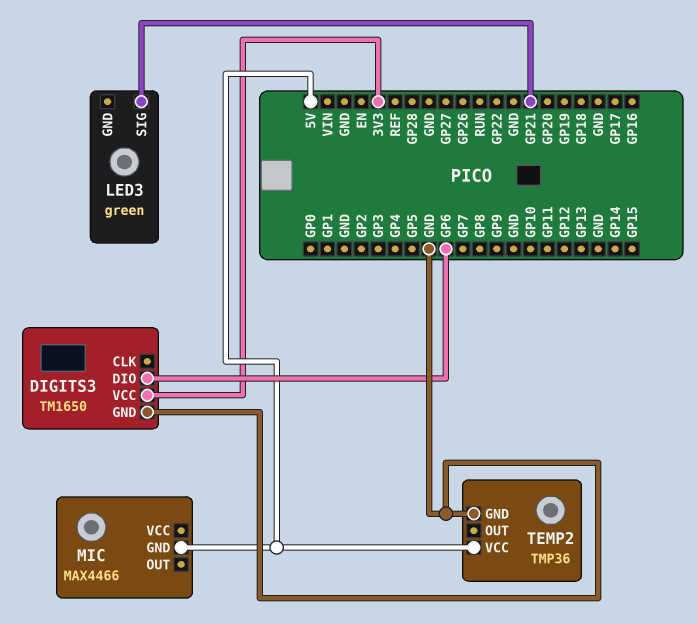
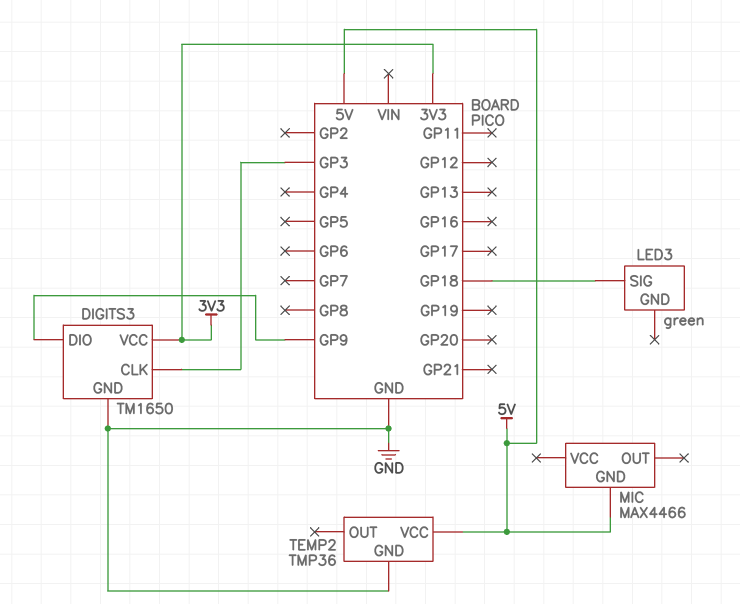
DIGITS3 pin CLK: none -> GP3
DIGITS3 pin DIO: GP6 -> GP9
LED3 pin SIG: GP21 -> GP18

